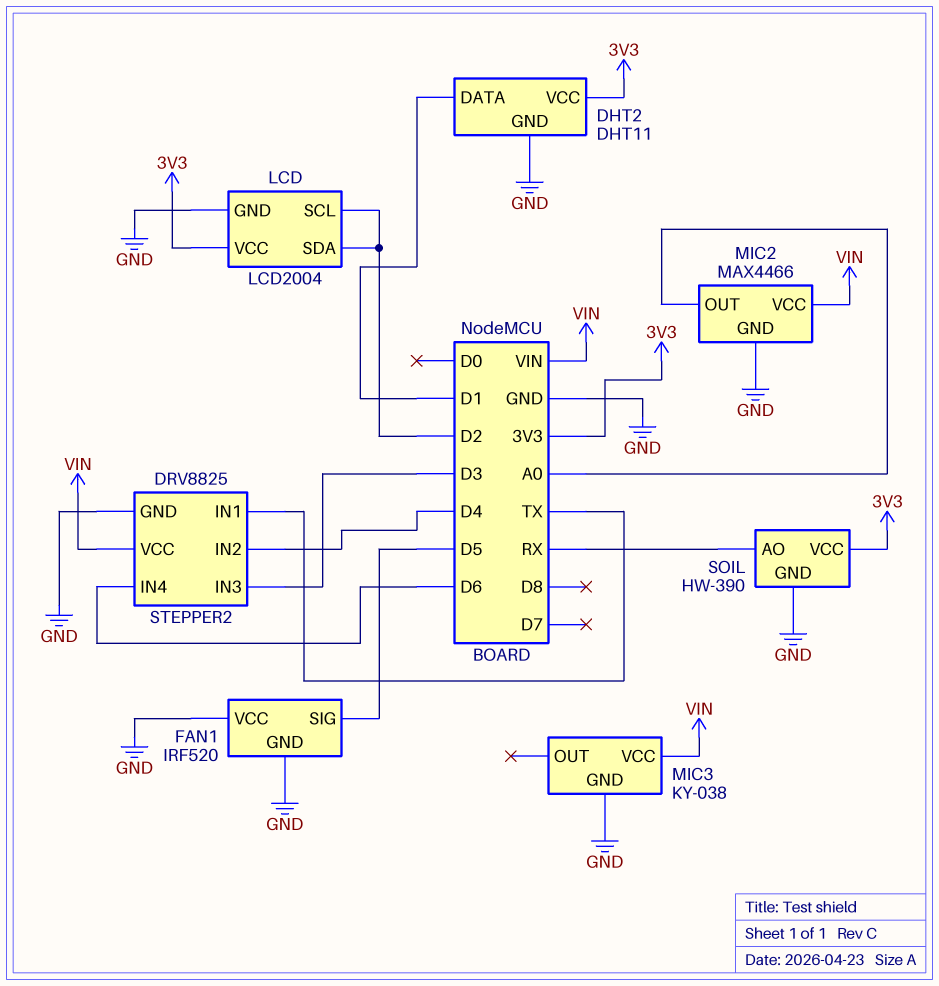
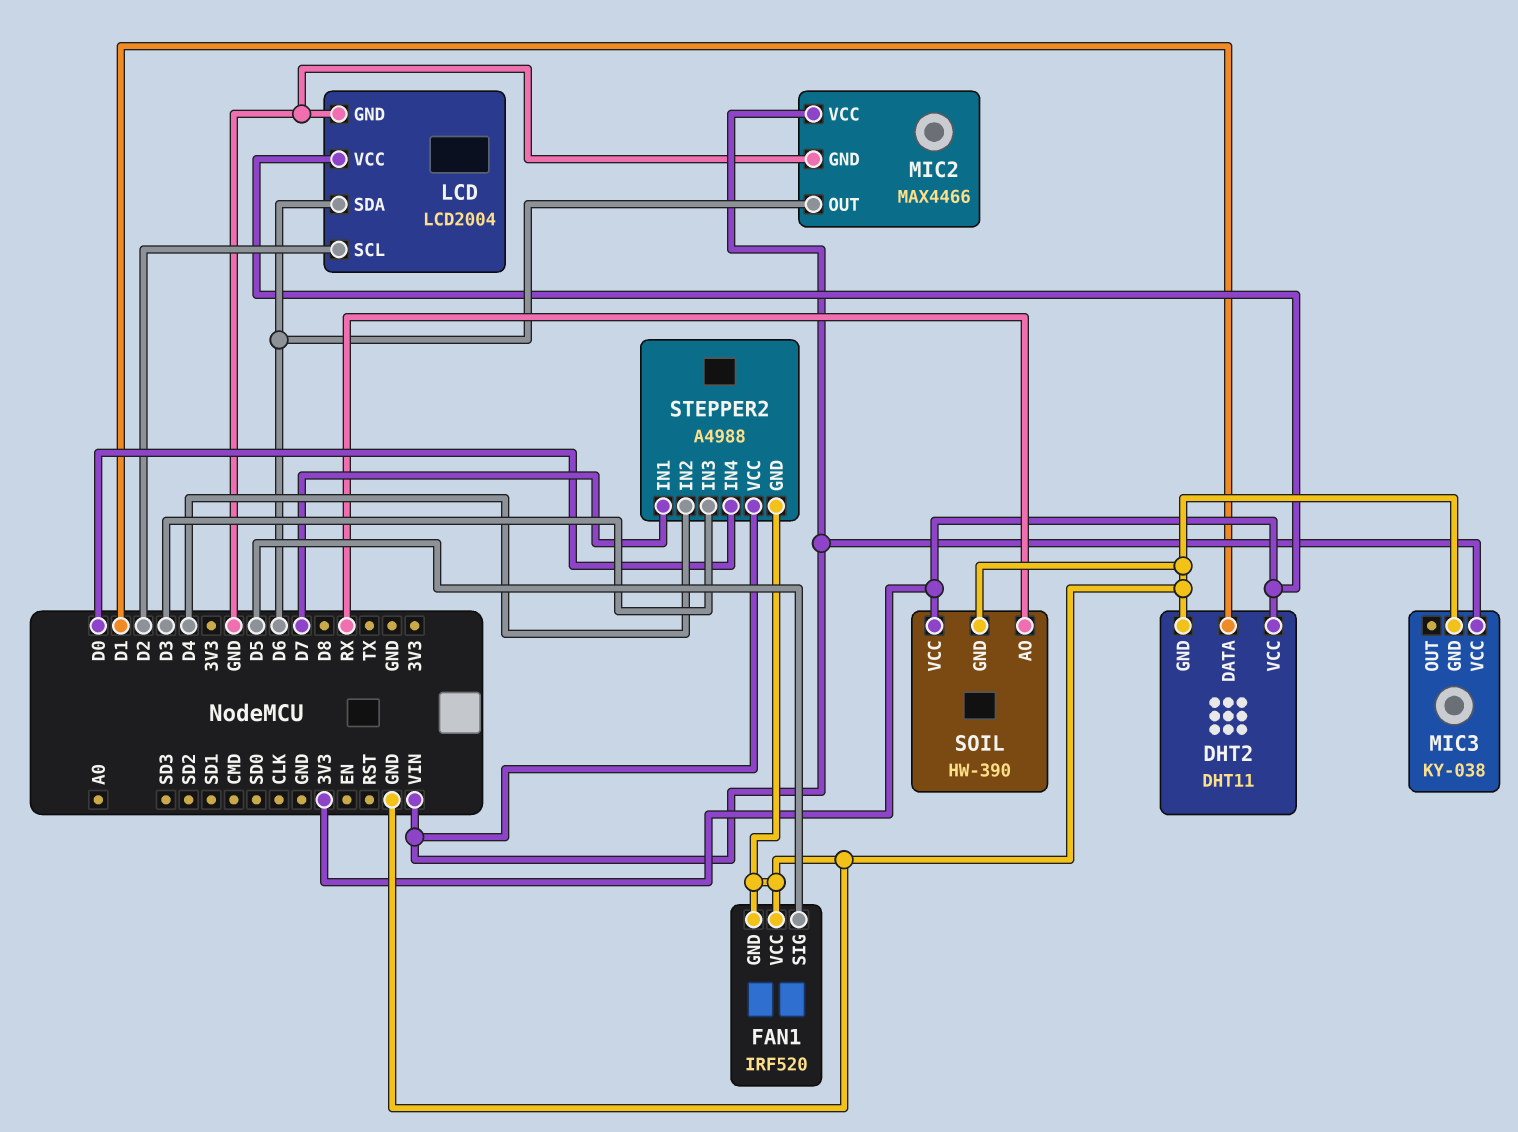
LCD pin SDA: D2 -> D6
MIC2 pin OUT: A0 -> D6
STEPPER2: DRV8825 -> A4988
STEPPER2 pin IN1: TX -> D7
STEPPER2 pin IN4: D6 -> D0

